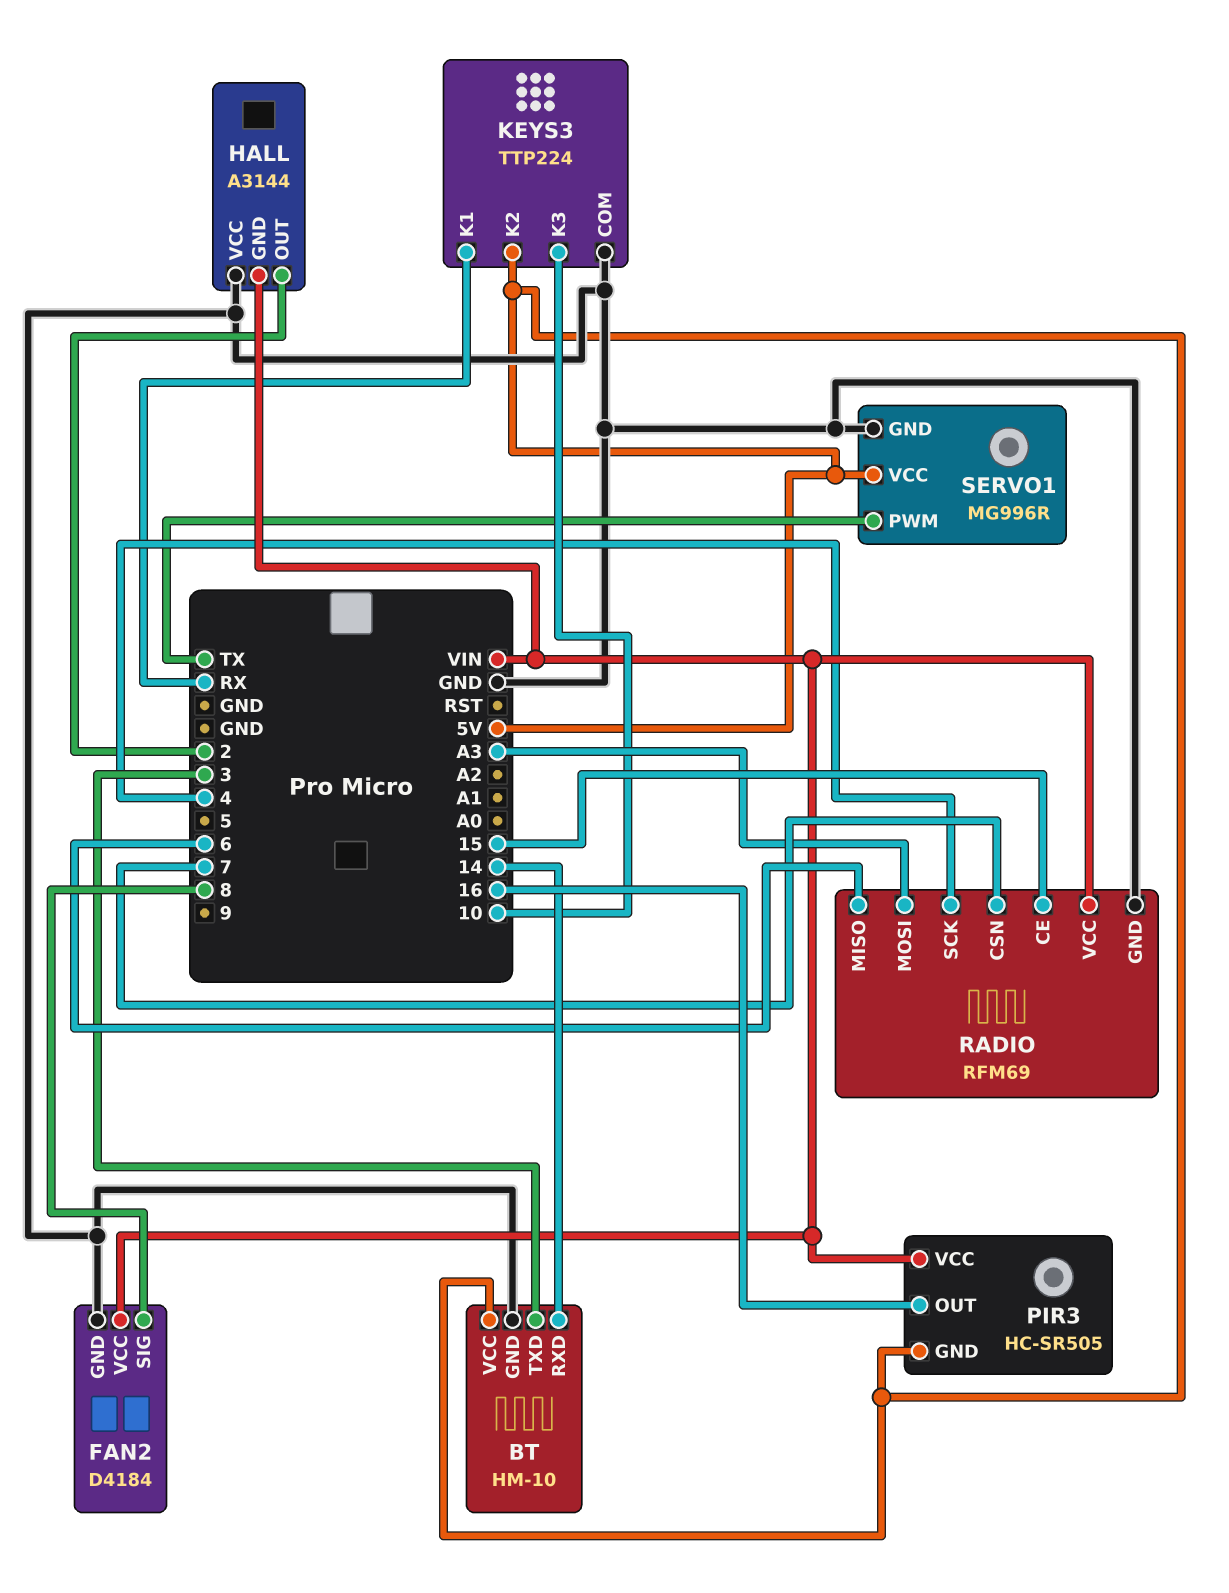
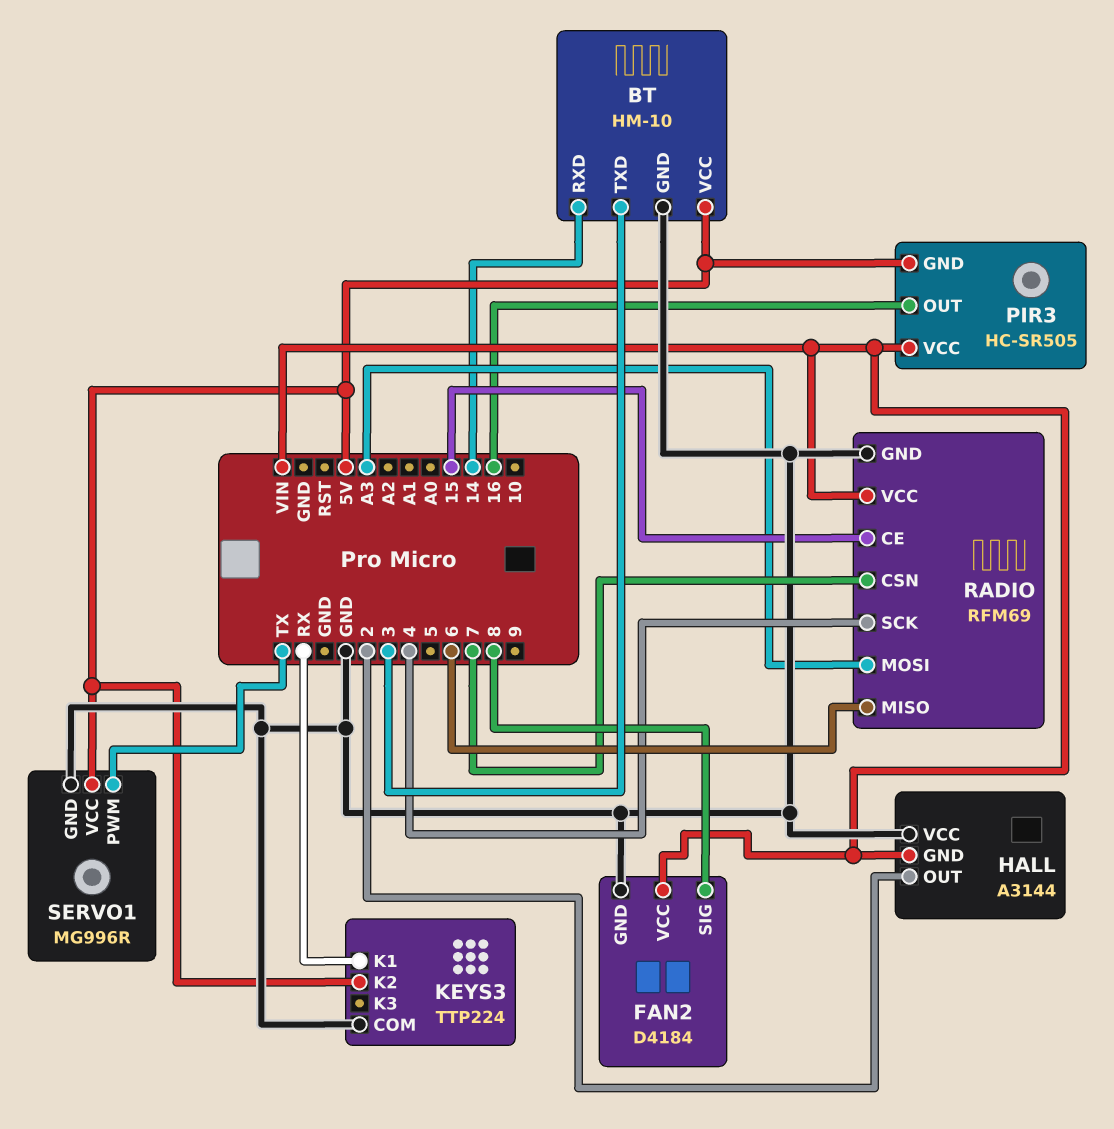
KEYS3 pin K3: 10 -> none

